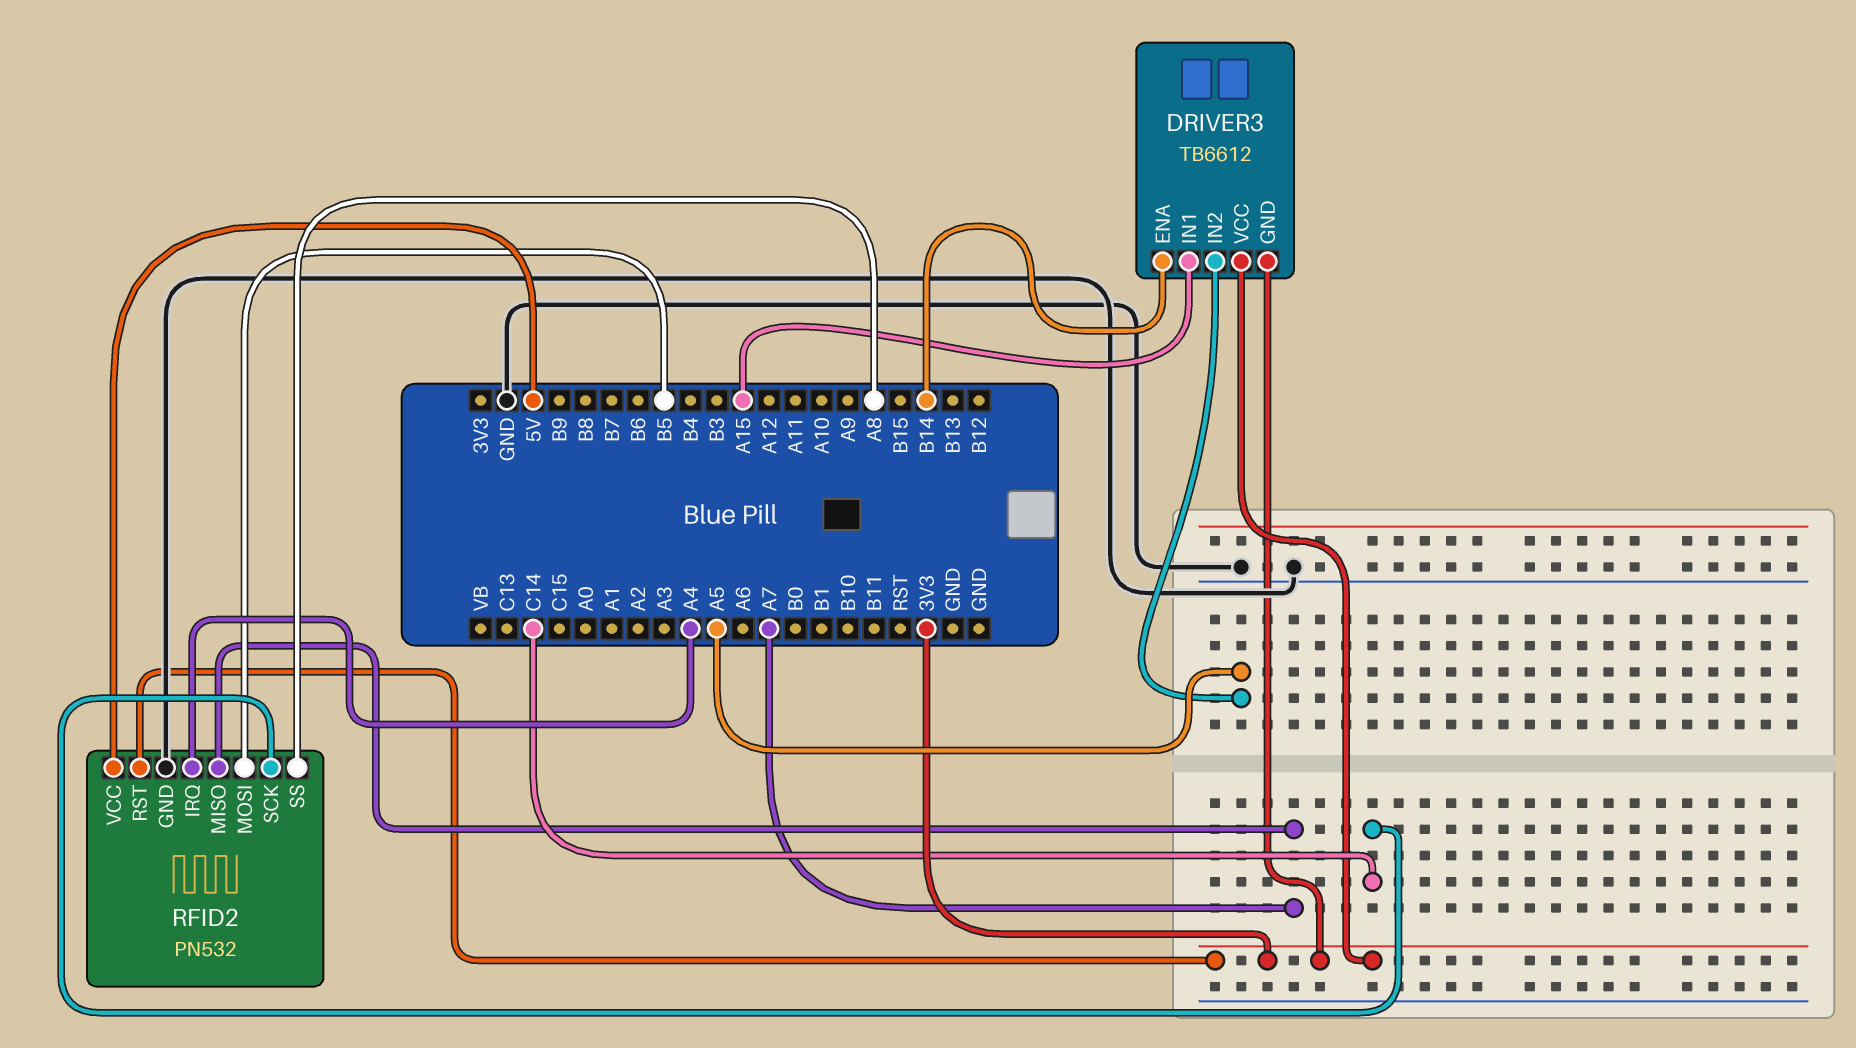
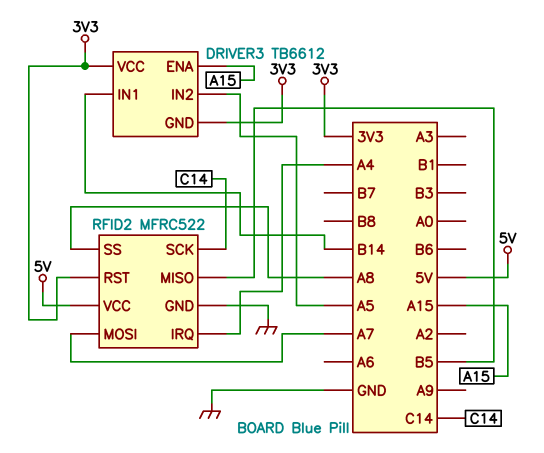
DRIVER3 pin ENA: B14 -> A15
DRIVER3 pin IN1: A15 -> B14
RFID2: PN532 -> MFRC522
RFID2 pin MISO: A7 -> B5
RFID2 pin MOSI: B5 -> A7

